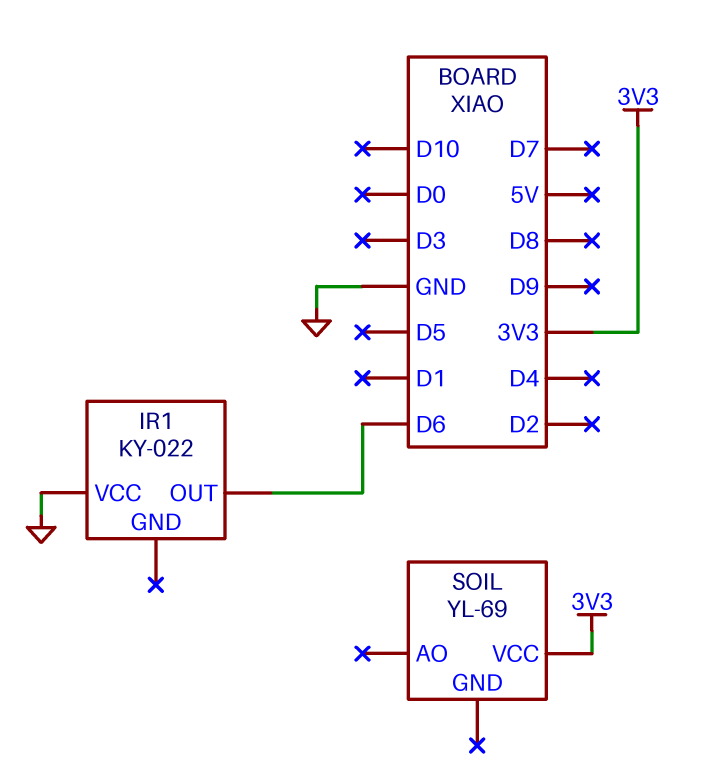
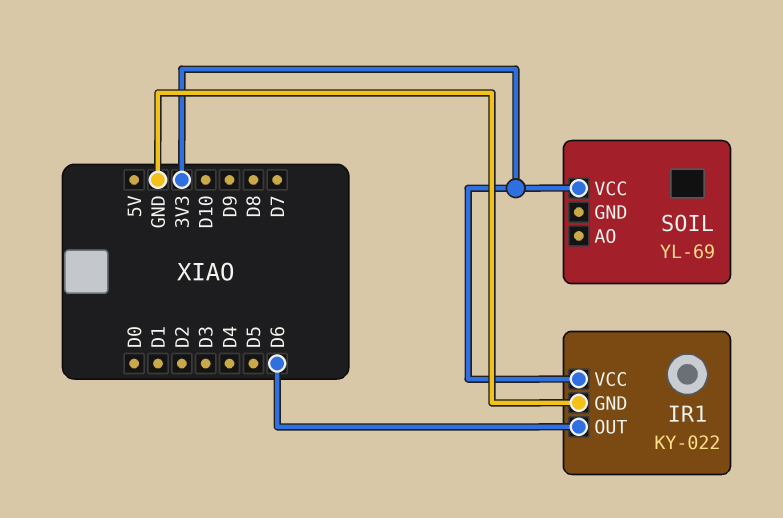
IR1 pin GND: none -> GND
IR1 pin VCC: GND -> 3V3

